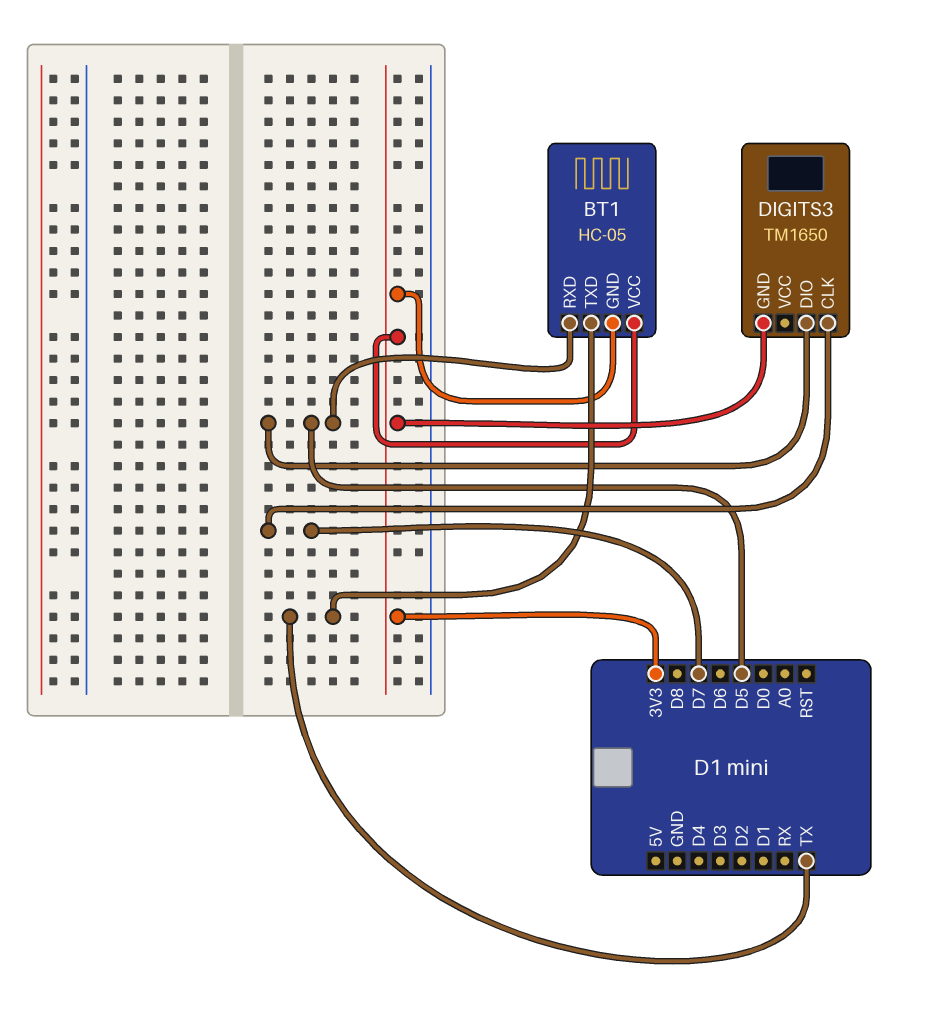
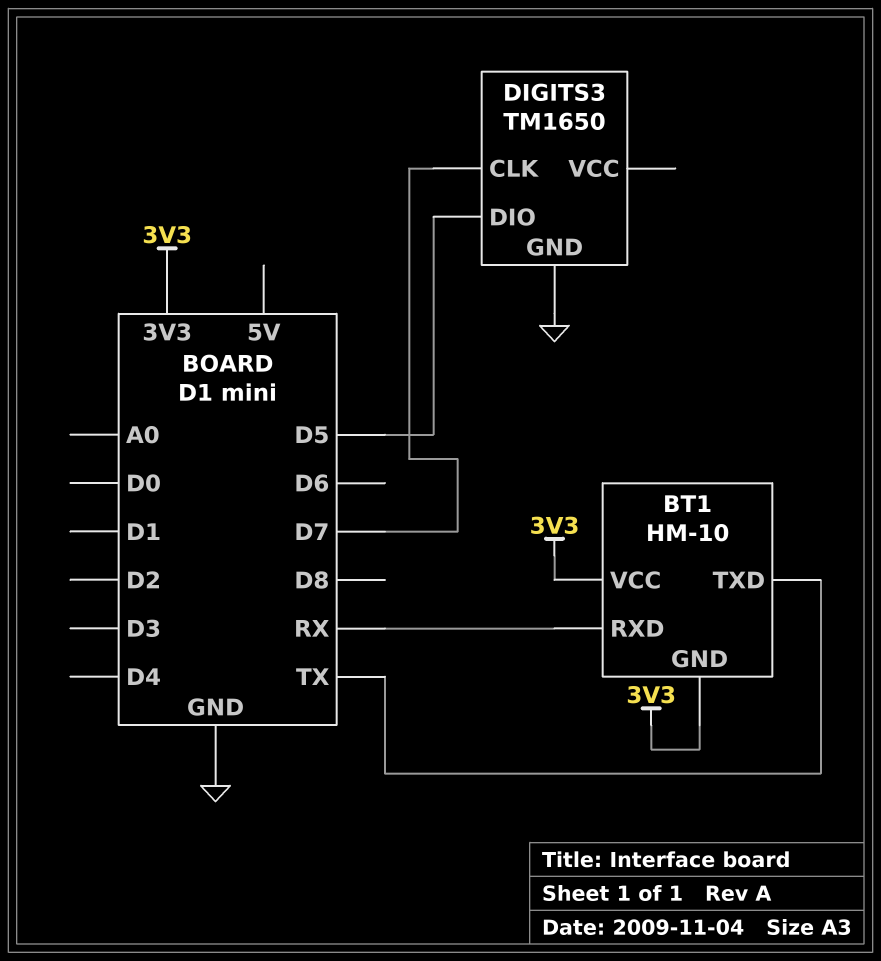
BT1: HC-05 -> HM-10
BT1 pin RXD: D5 -> RX
DIGITS3 pin GND: 3V3 -> GND

